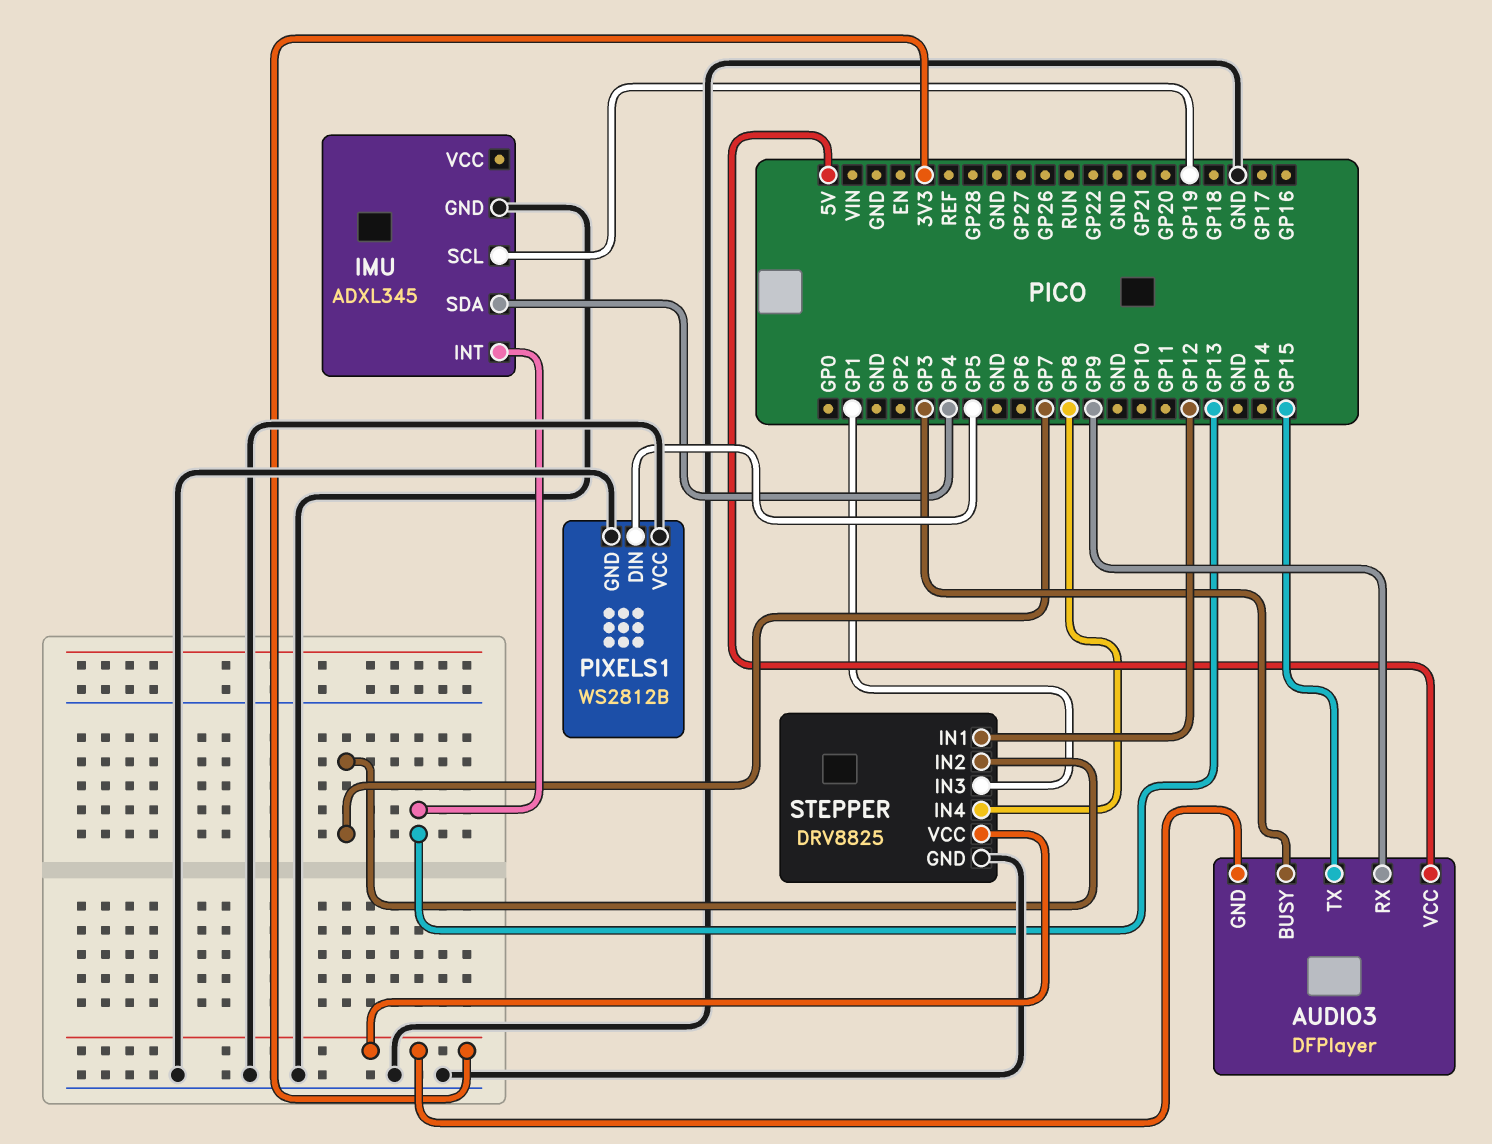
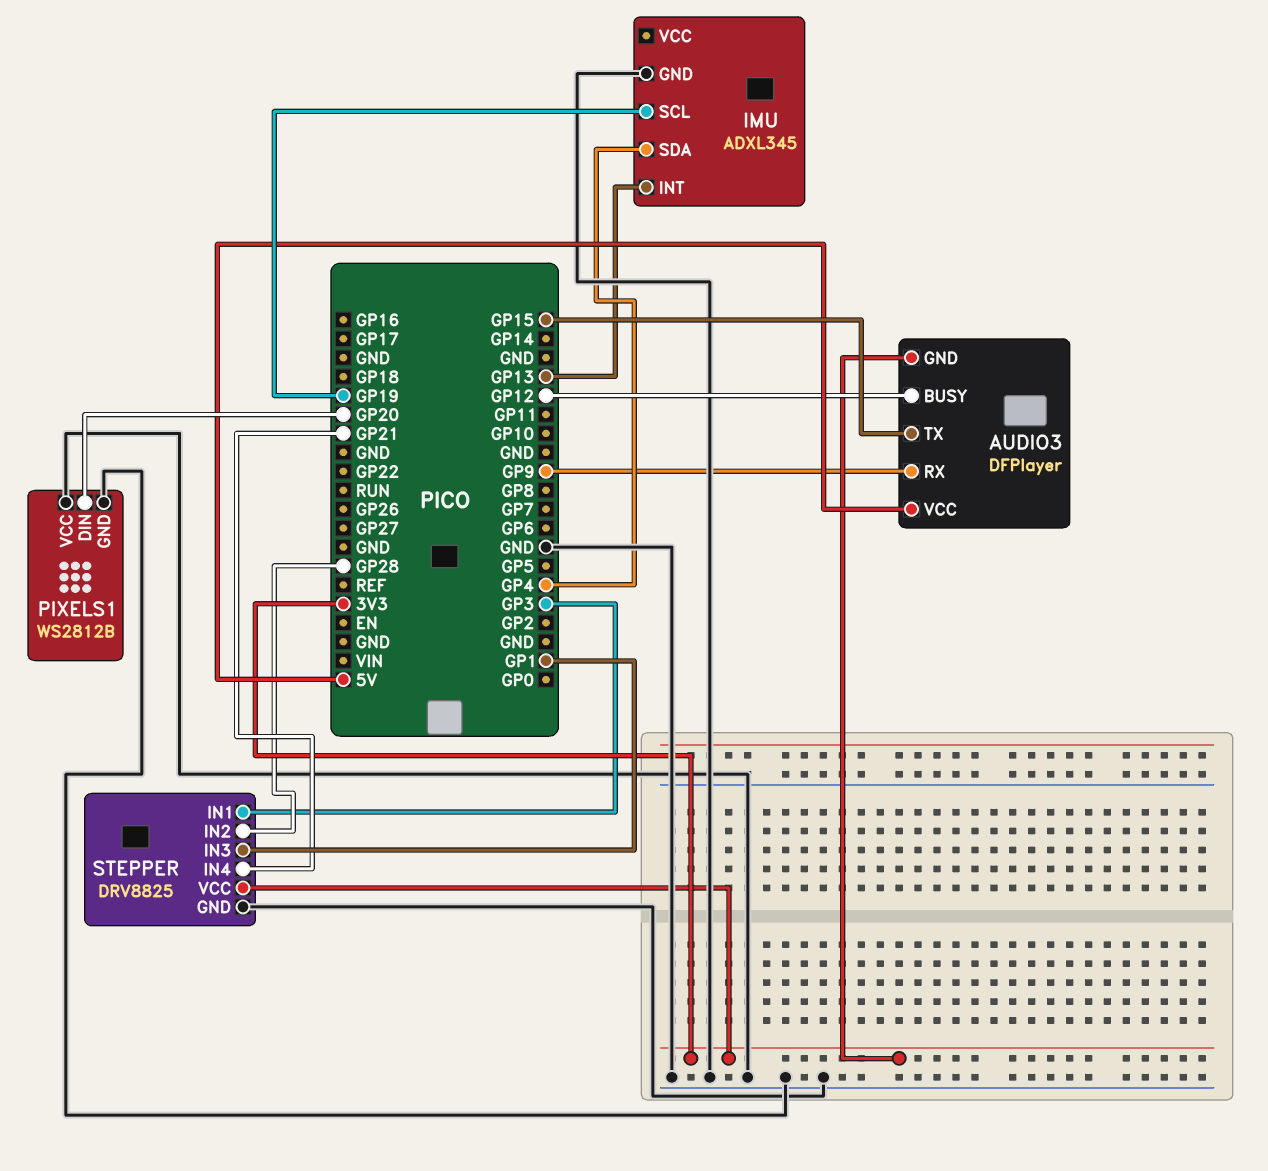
AUDIO3 pin BUSY: GP3 -> GP12
PIXELS1 pin DIN: GP5 -> GP20
STEPPER pin IN1: GP12 -> GP3
STEPPER pin IN2: GP7 -> GP28
STEPPER pin IN4: GP8 -> GP21

